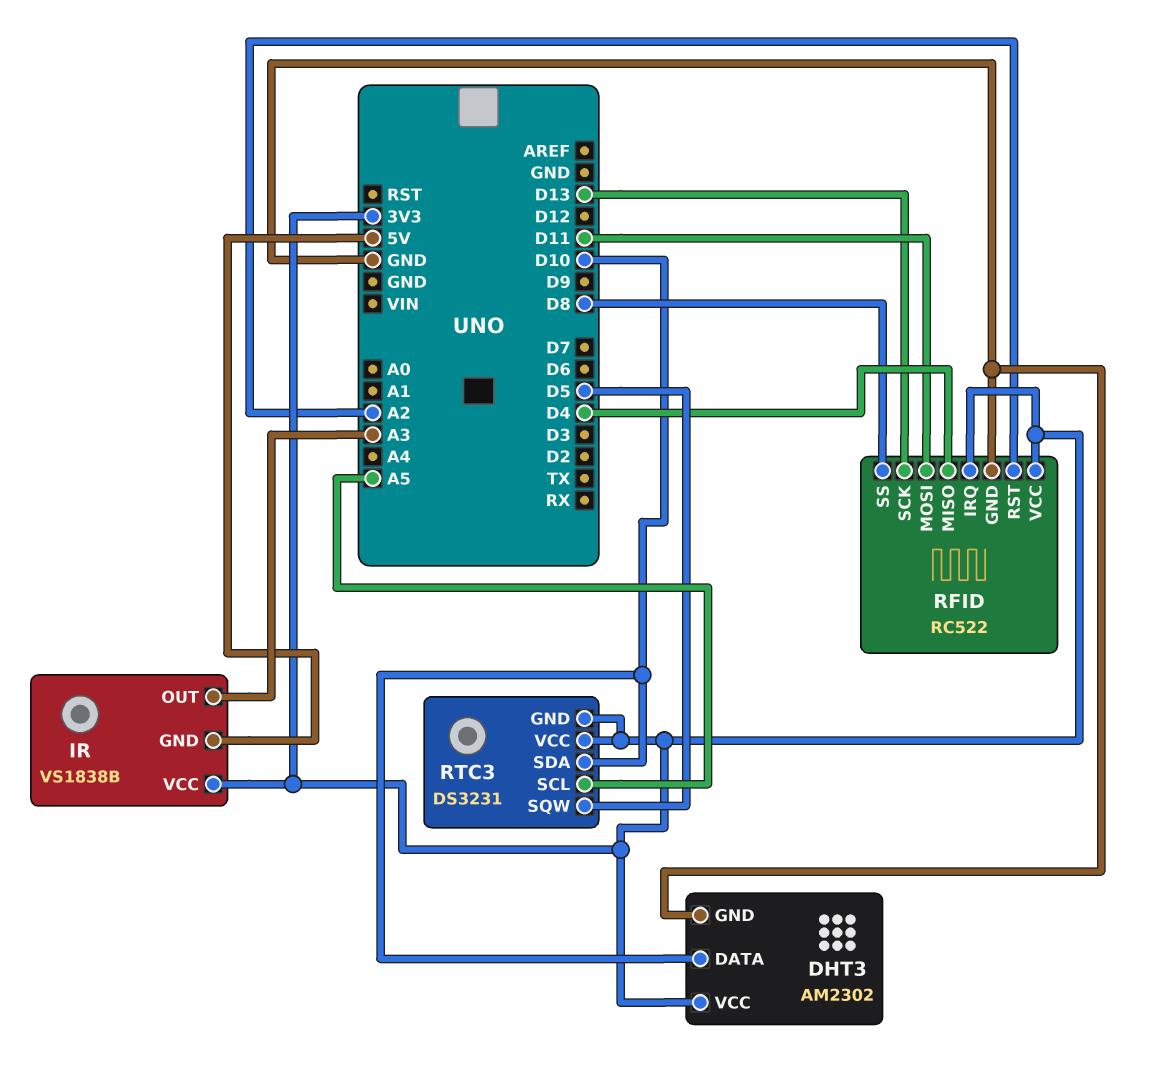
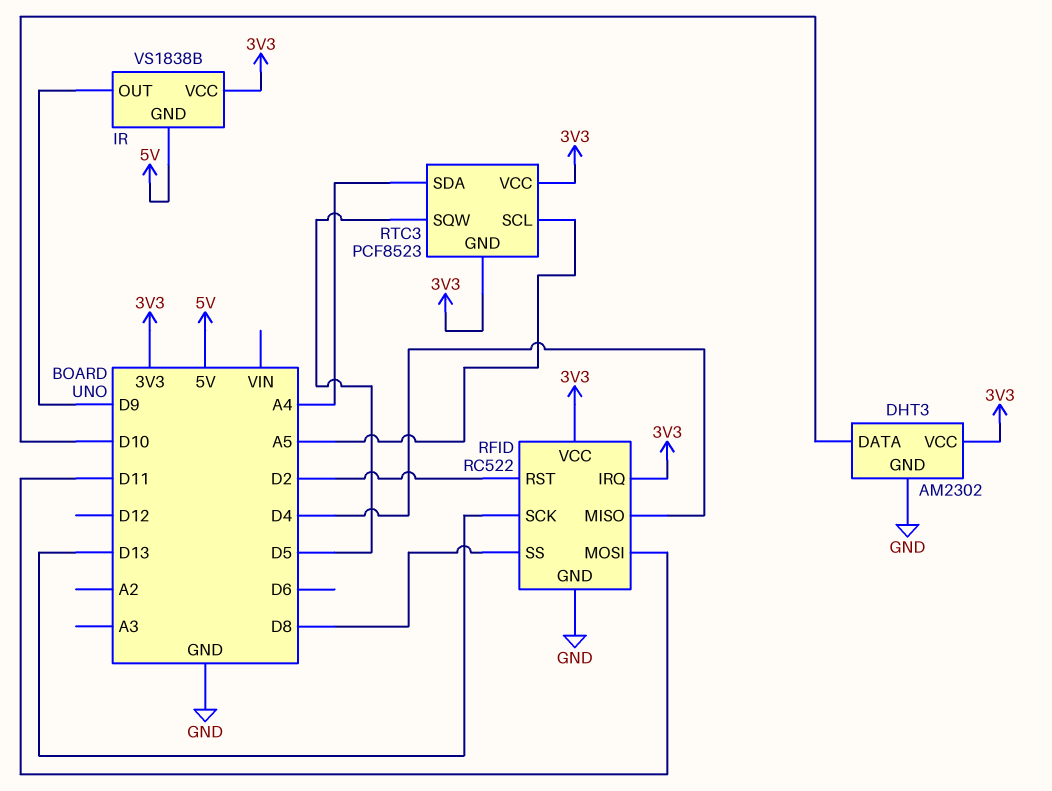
IR pin OUT: A3 -> D9
RFID pin RST: A2 -> D2
RTC3: DS3231 -> PCF8523
RTC3 pin SDA: D10 -> A4

